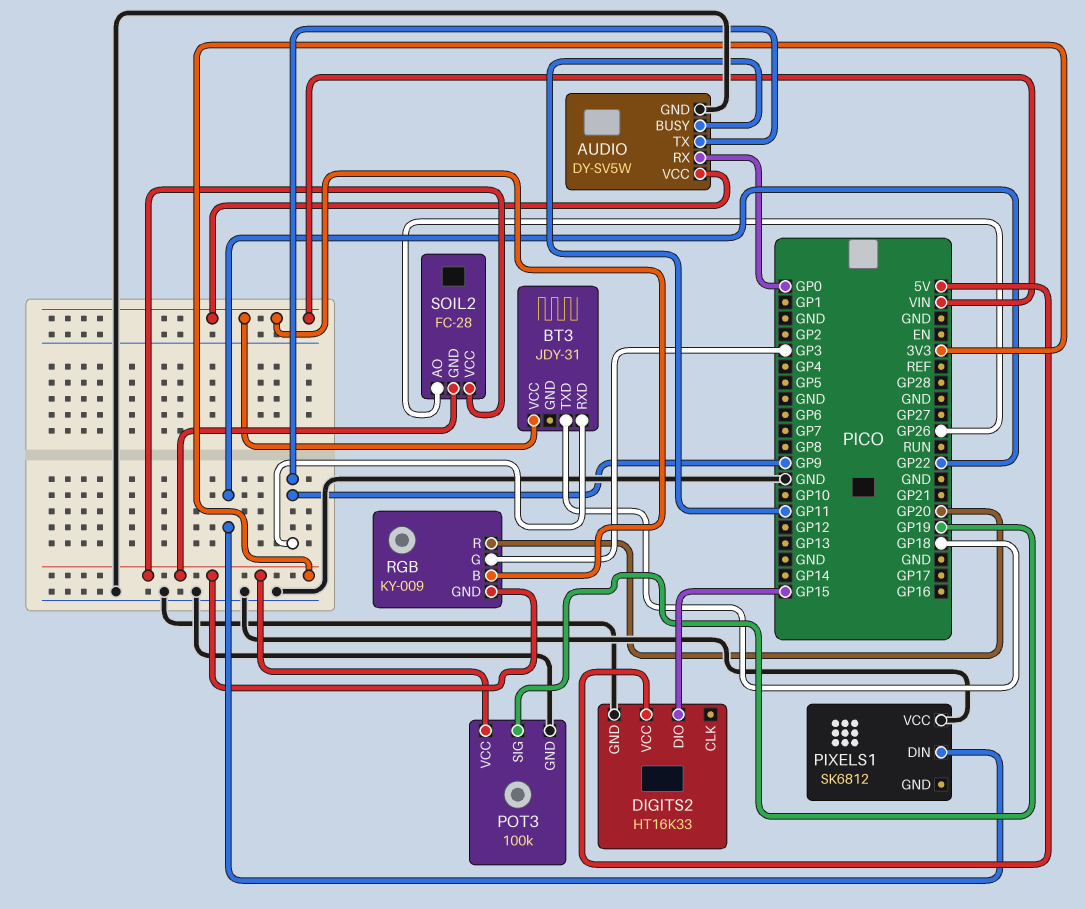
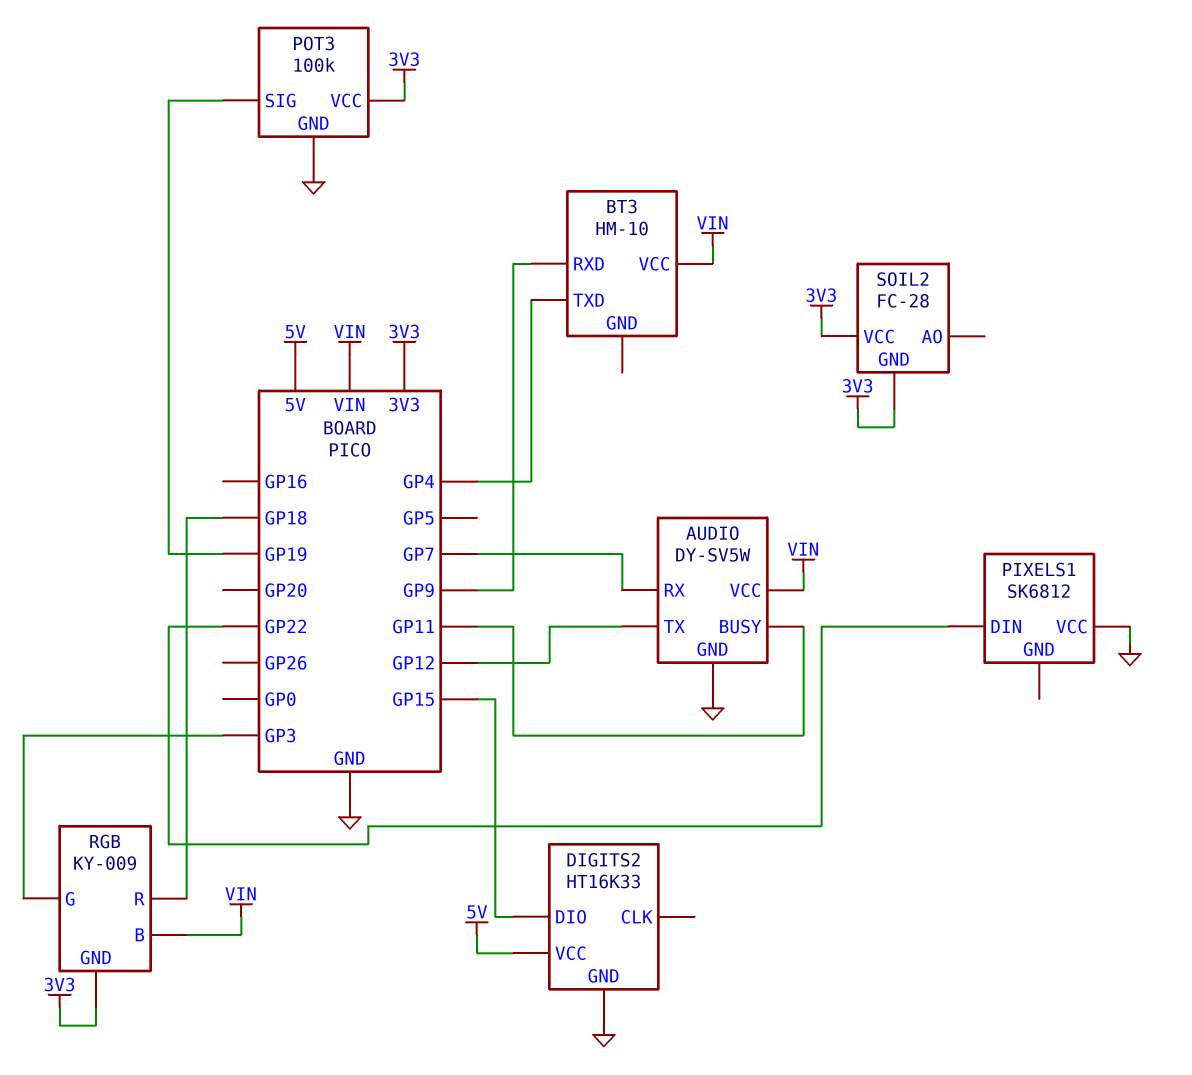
AUDIO pin RX: GP0 -> GP7
AUDIO pin TX: GP9 -> GP12
BT3: JDY-31 -> HM-10
BT3 pin TXD: GP18 -> GP4
RGB pin R: GP20 -> GP18
SOIL2 pin AO: GP26 -> none

